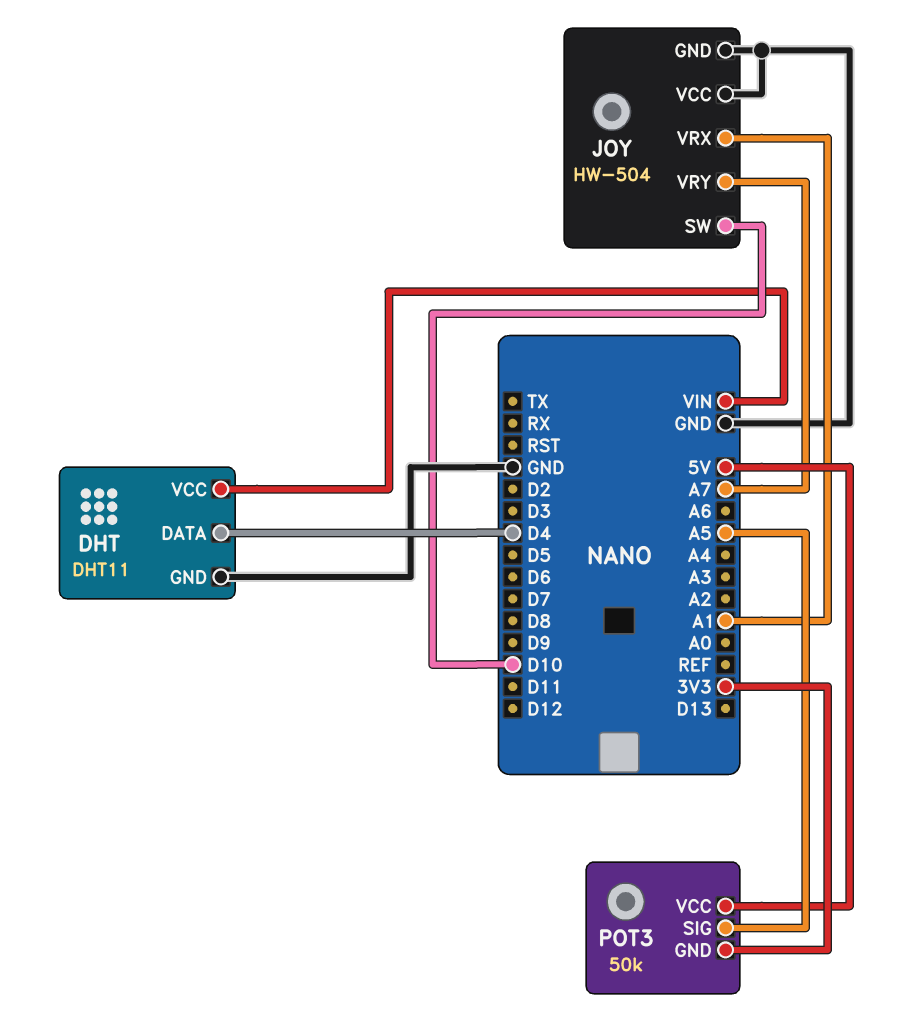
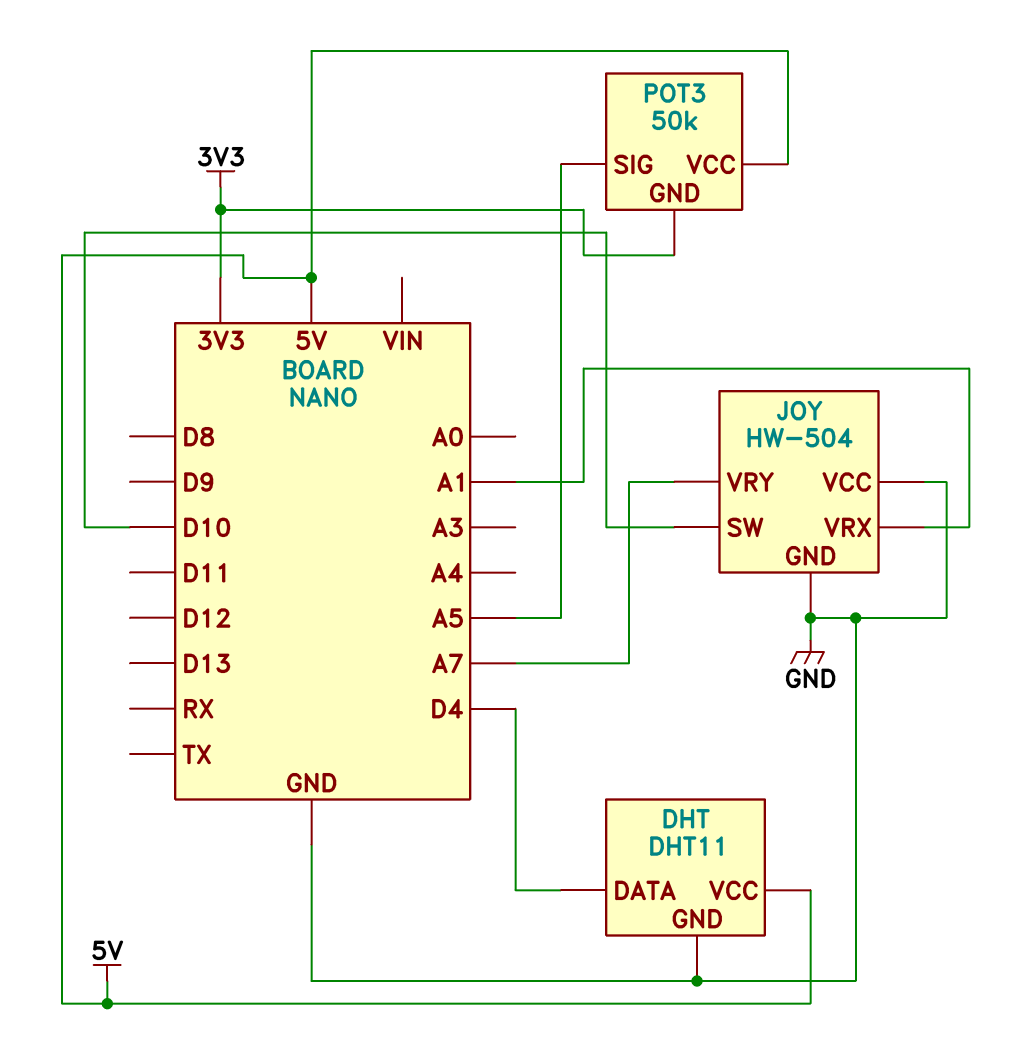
DHT pin VCC: VIN -> 5V

